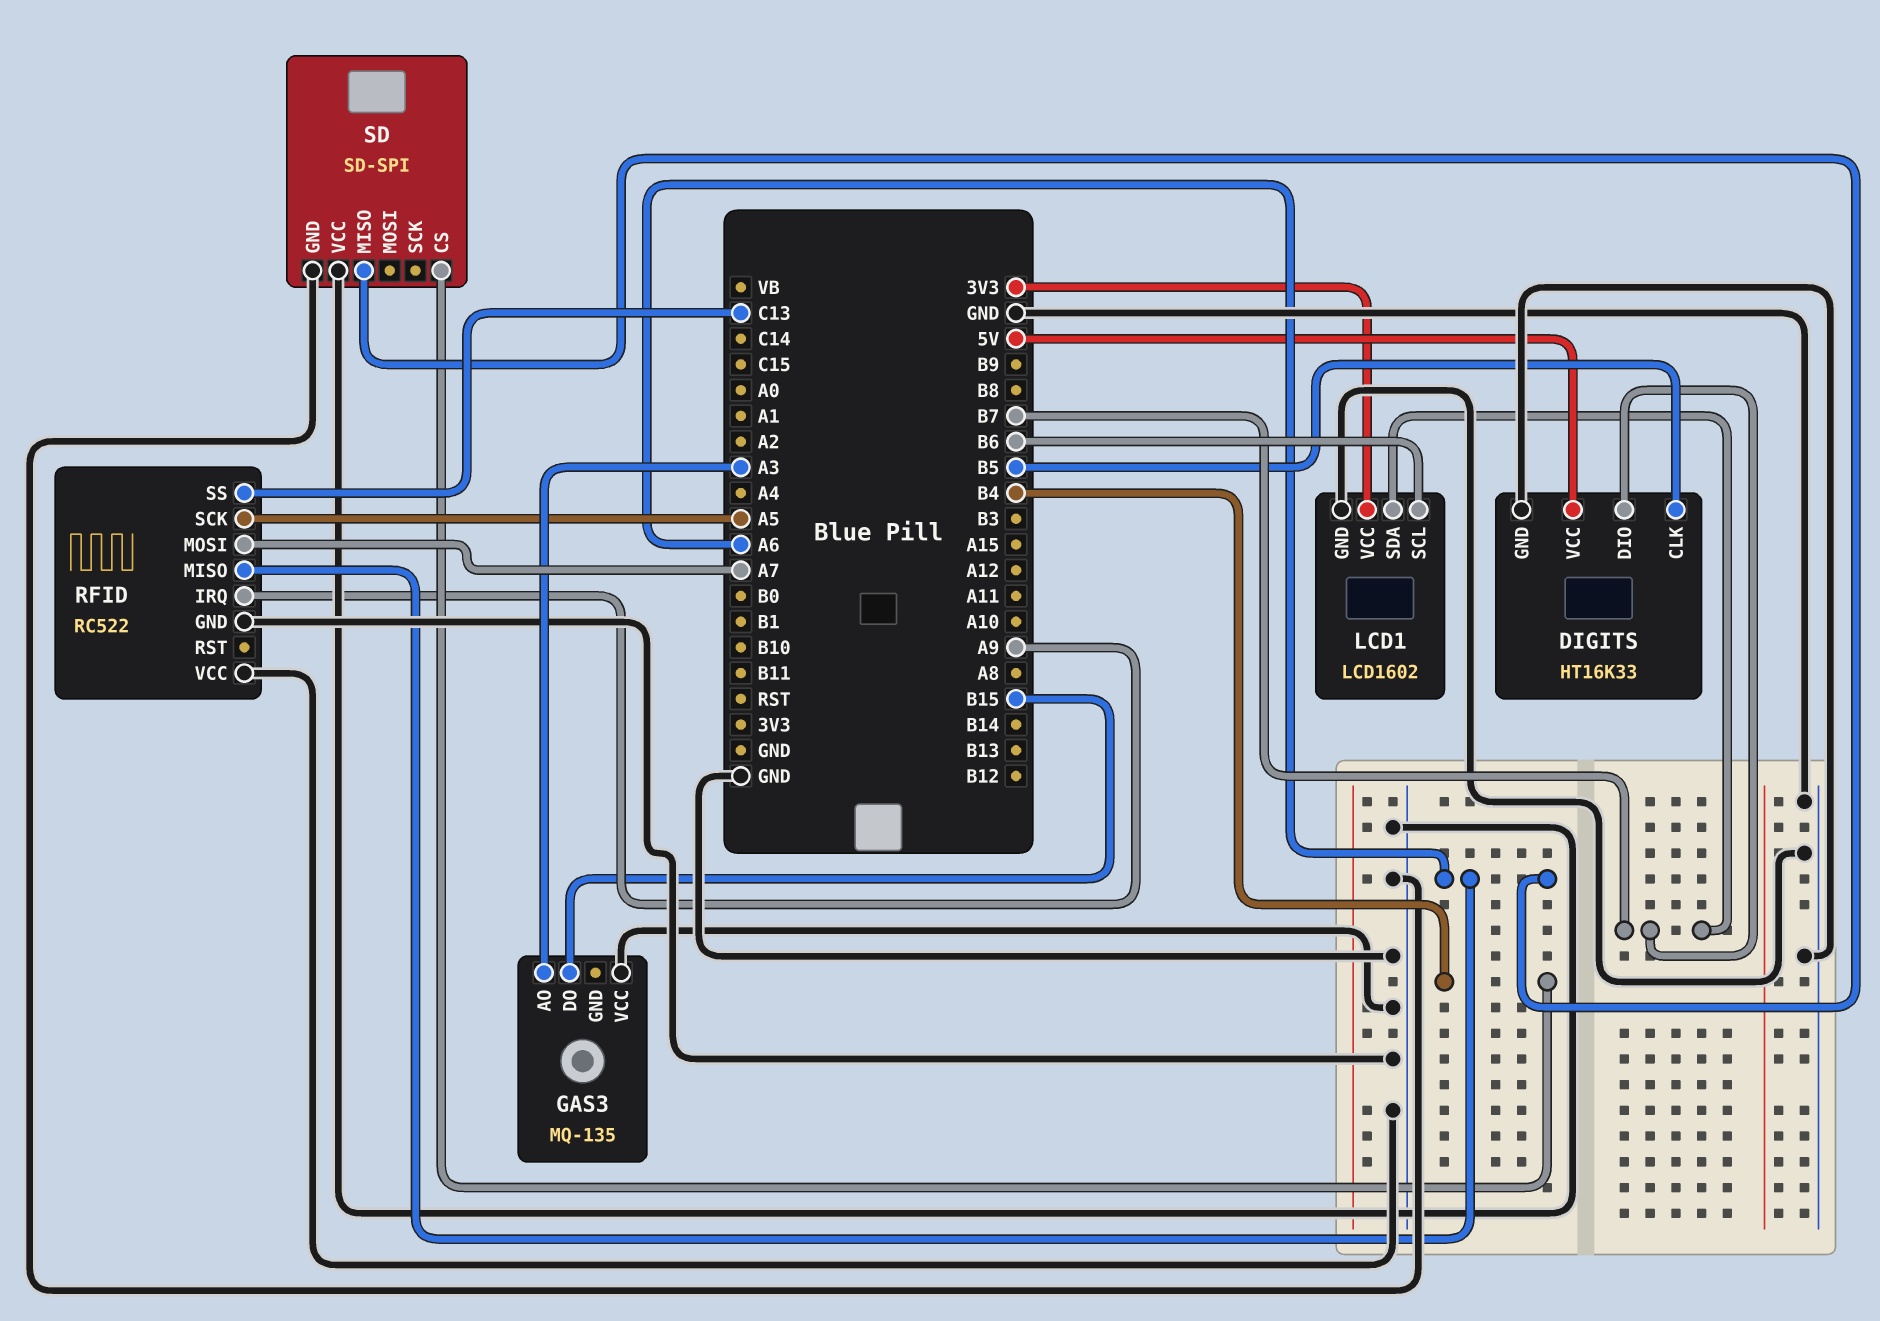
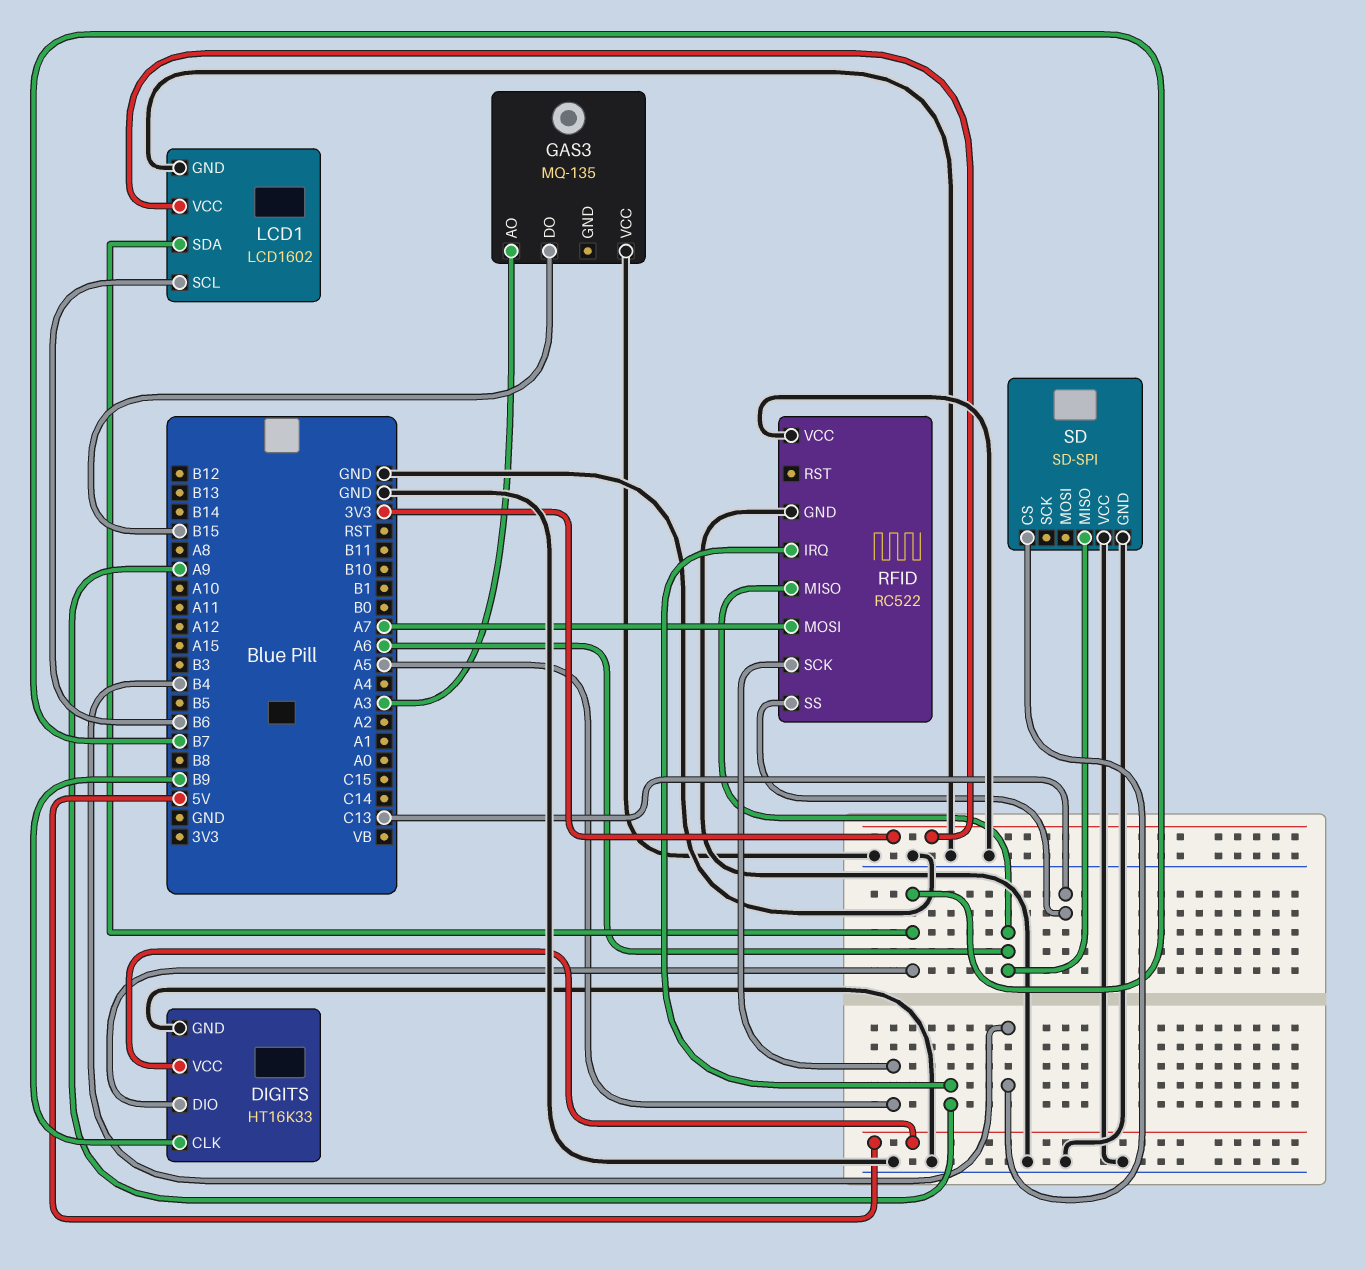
DIGITS pin CLK: B5 -> B9

